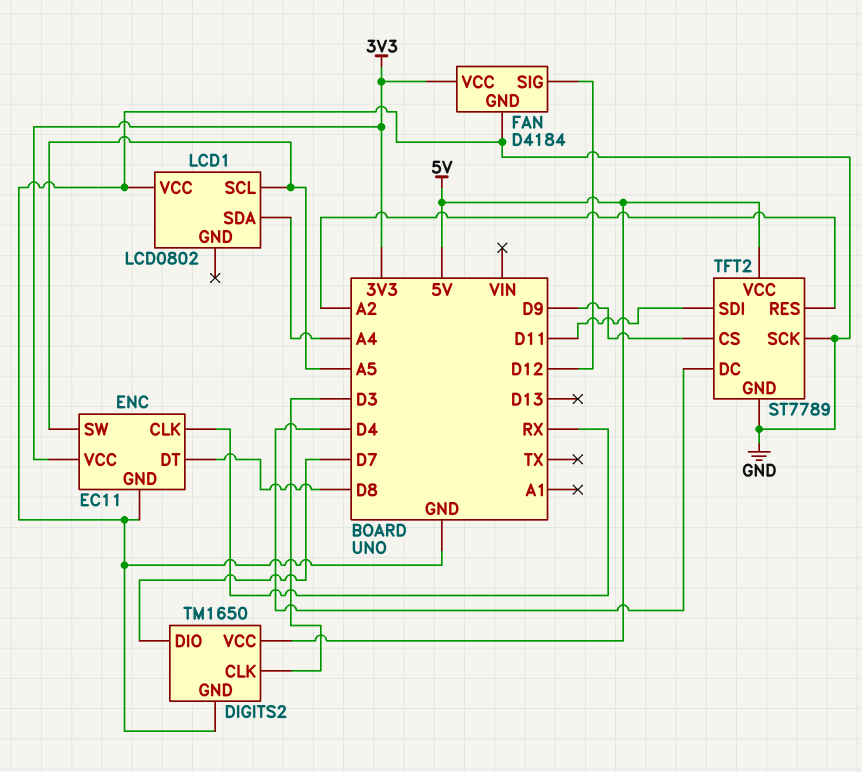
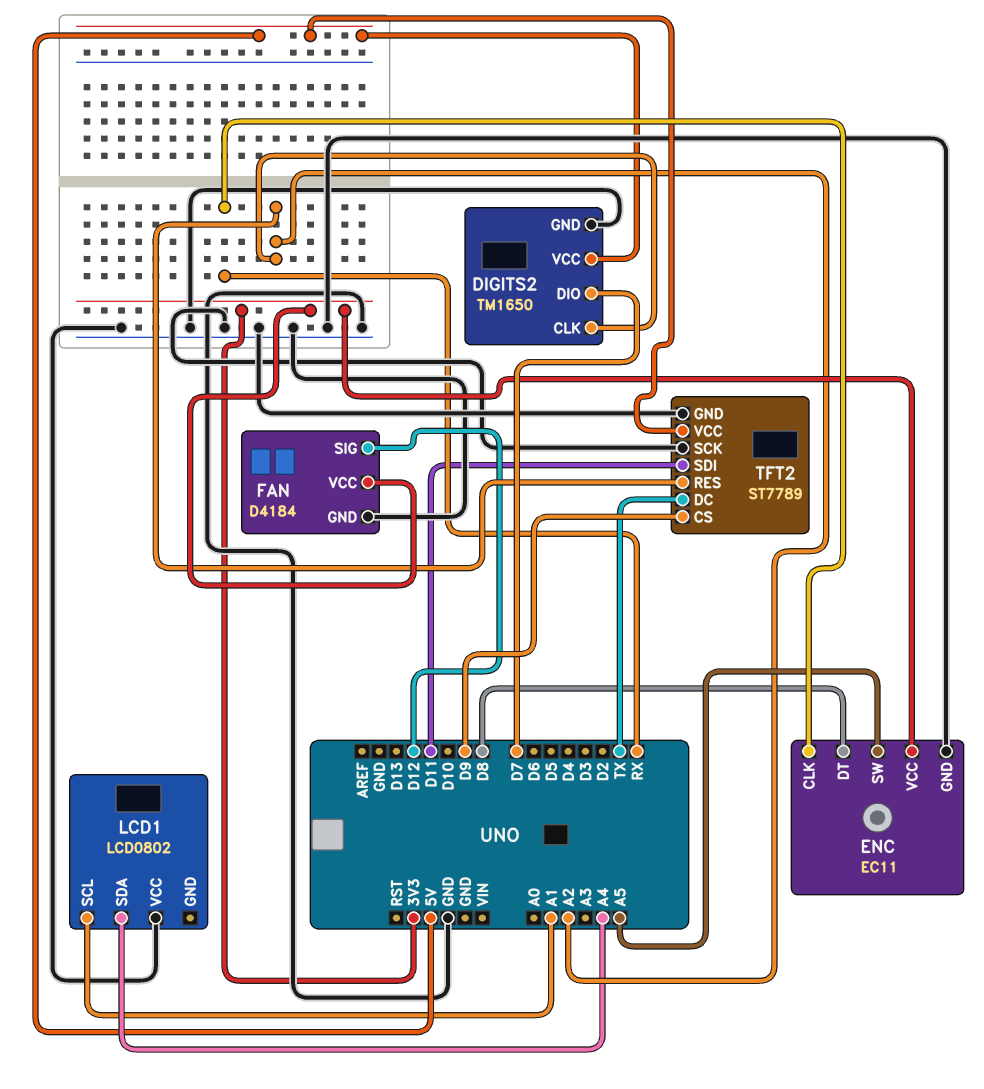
DIGITS2 pin CLK: D3 -> A2
LCD1 pin SCL: A5 -> A1
TFT2 pin DC: D4 -> TX

